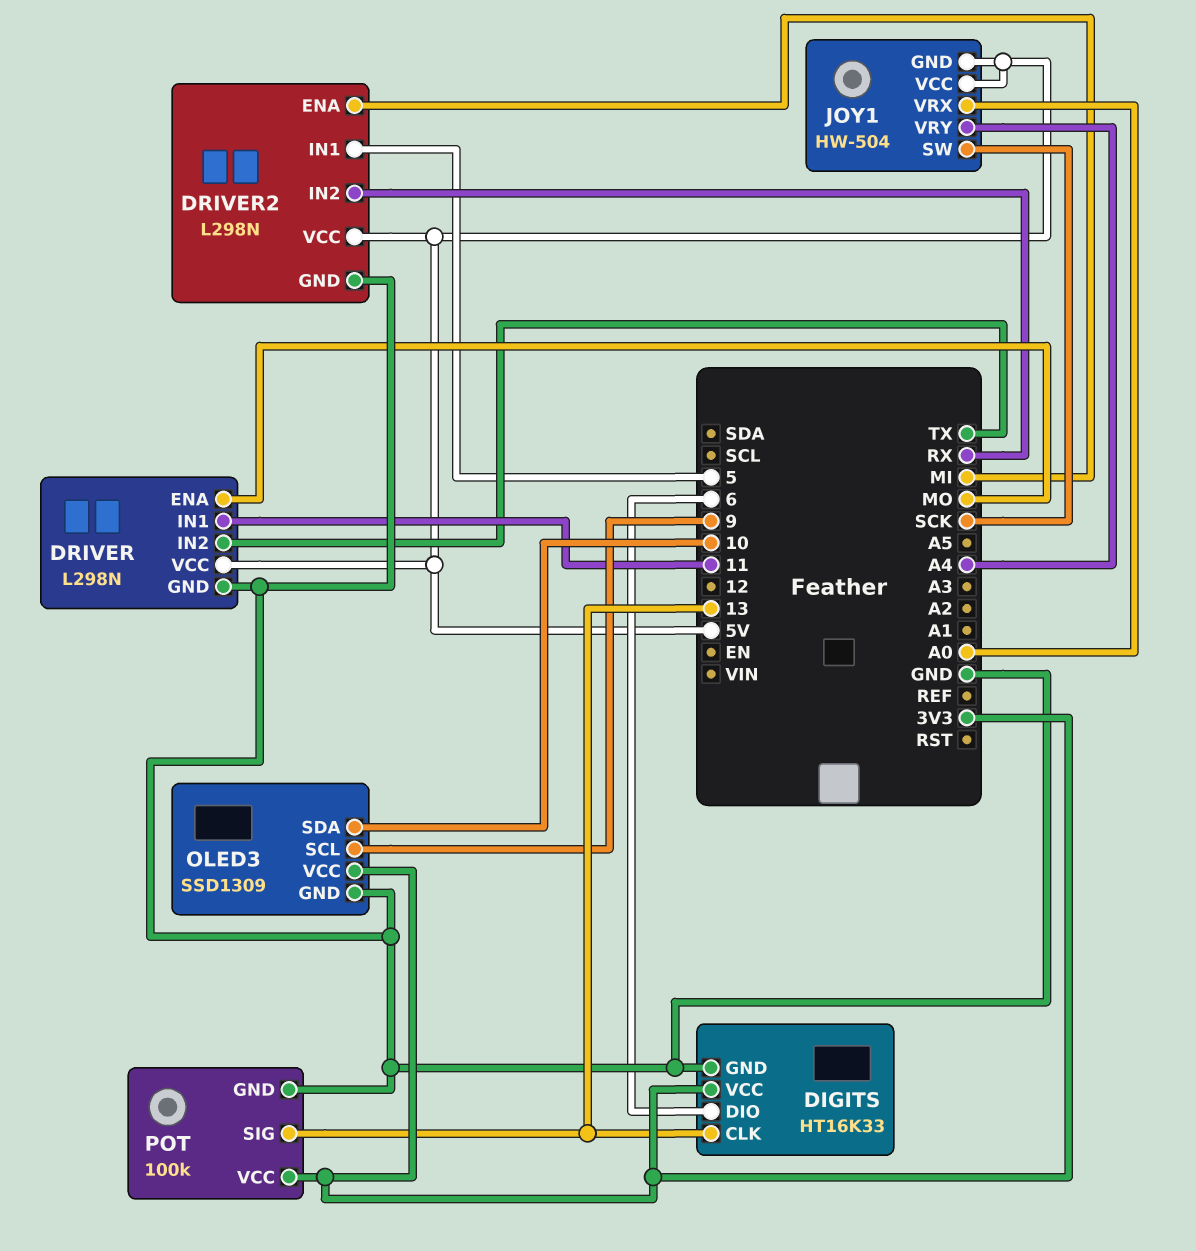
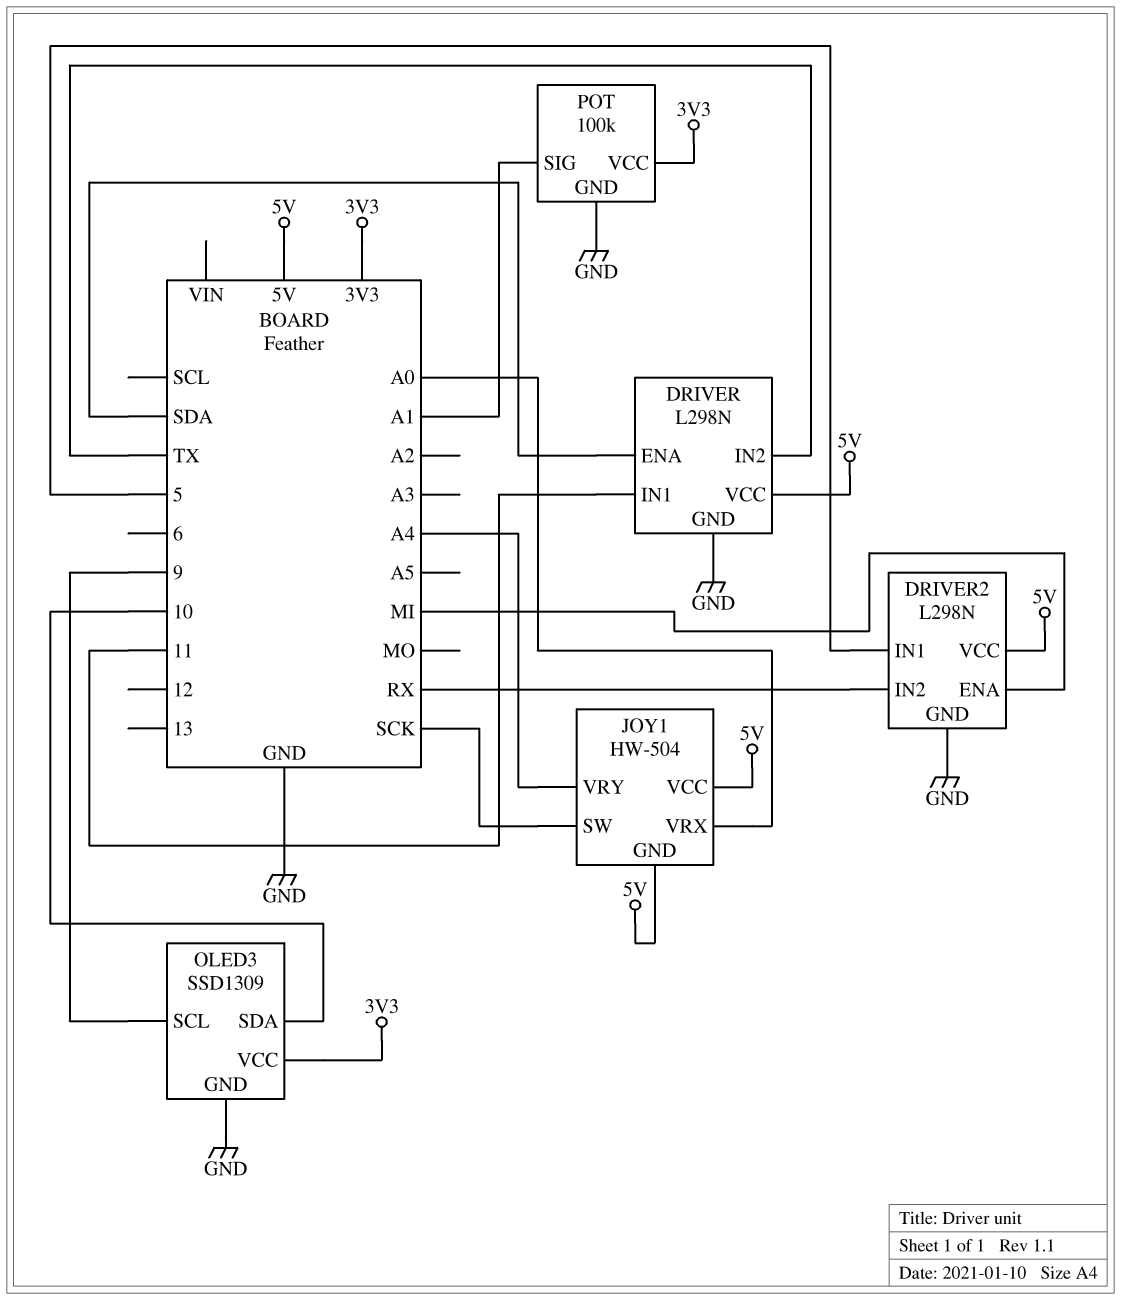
DIGITS: HT16K33 -> none
DIGITS pin CLK: 13 -> none
DIGITS pin DIO: 6 -> none
DIGITS pin GND: GND -> none
DIGITS pin VCC: 3V3 -> none
DRIVER pin ENA: MO -> SDA
POT pin SIG: 13 -> A1

